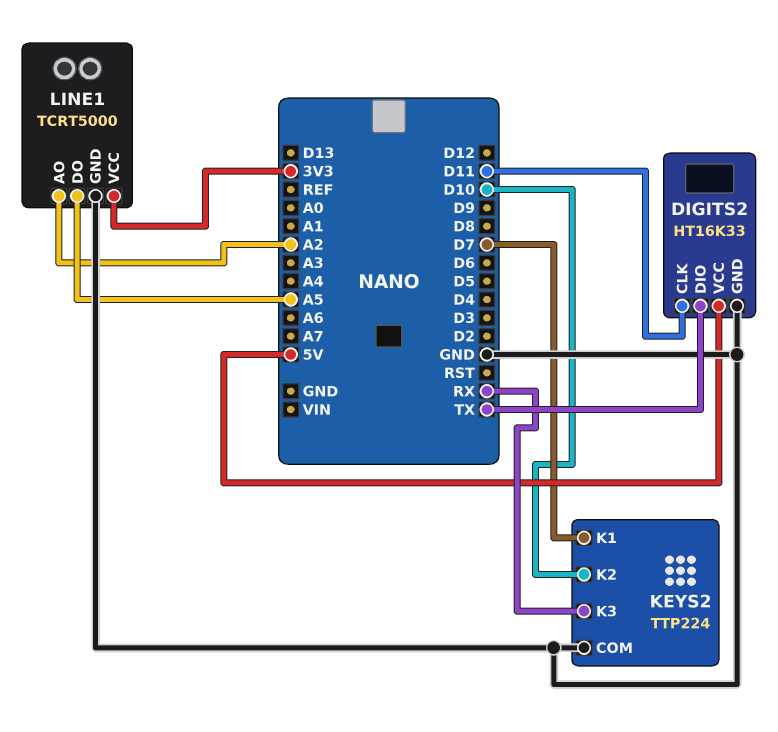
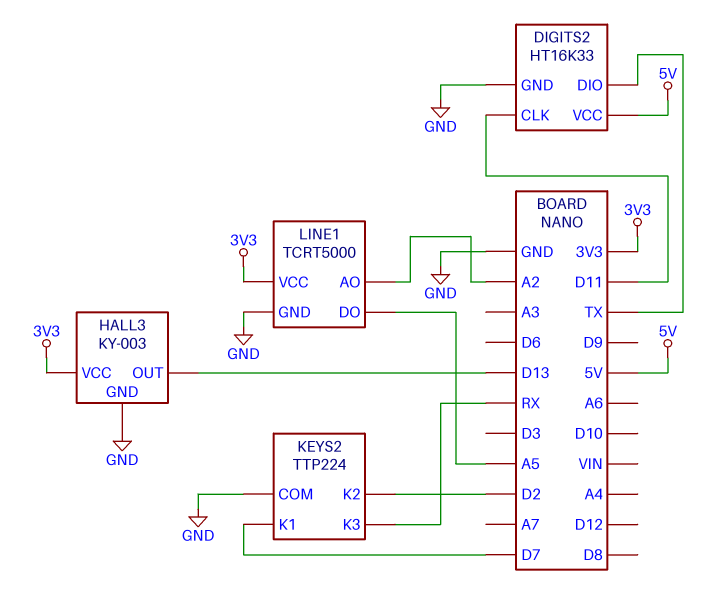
HALL3: none -> KY-003
HALL3 pin GND: none -> GND
HALL3 pin OUT: none -> D13
HALL3 pin VCC: none -> 3V3
KEYS2 pin K2: D10 -> D2

